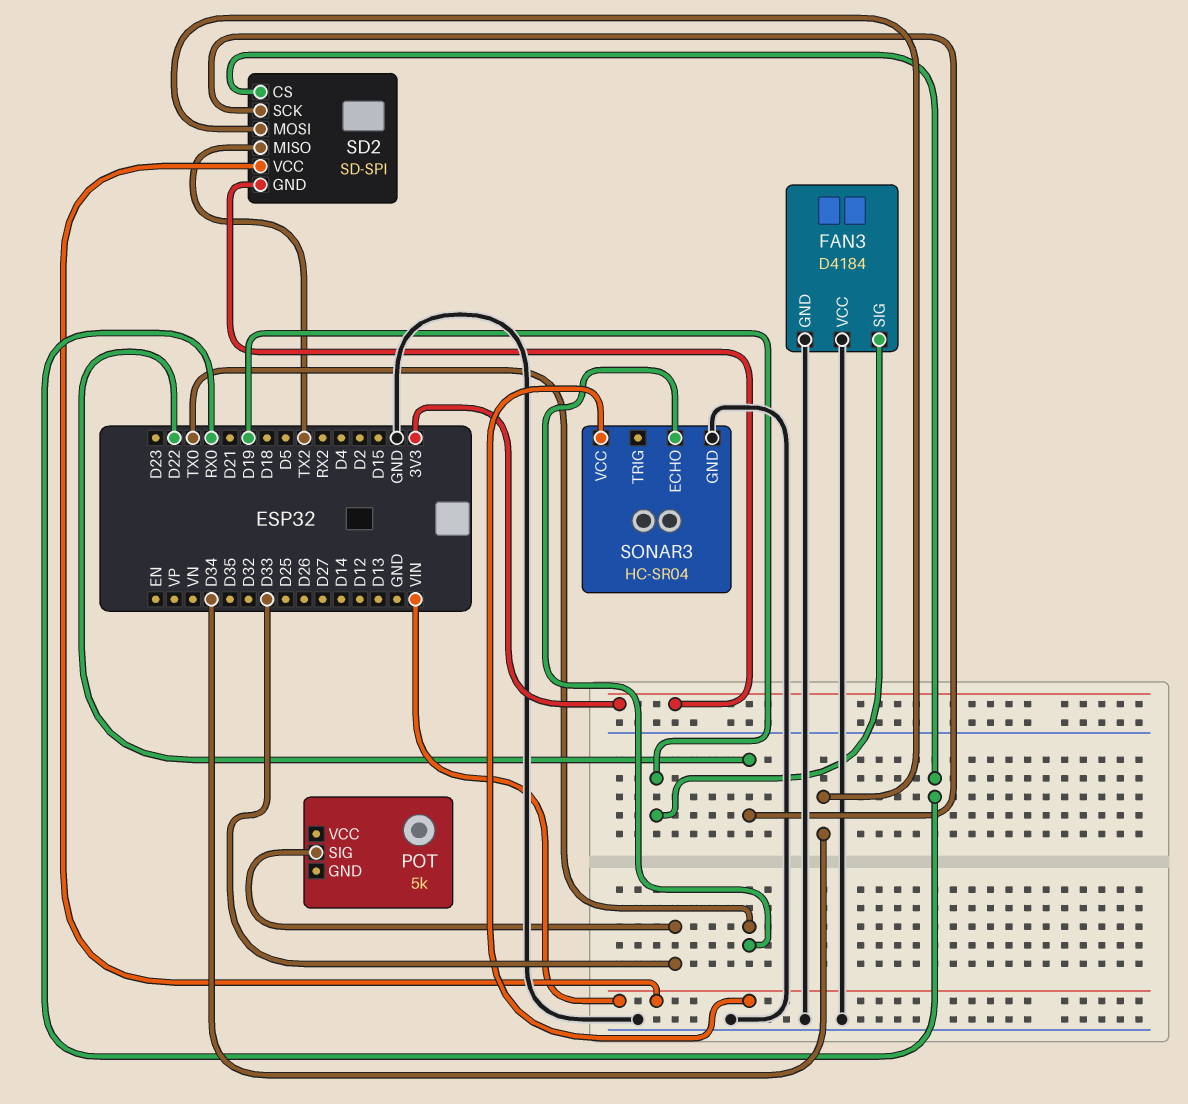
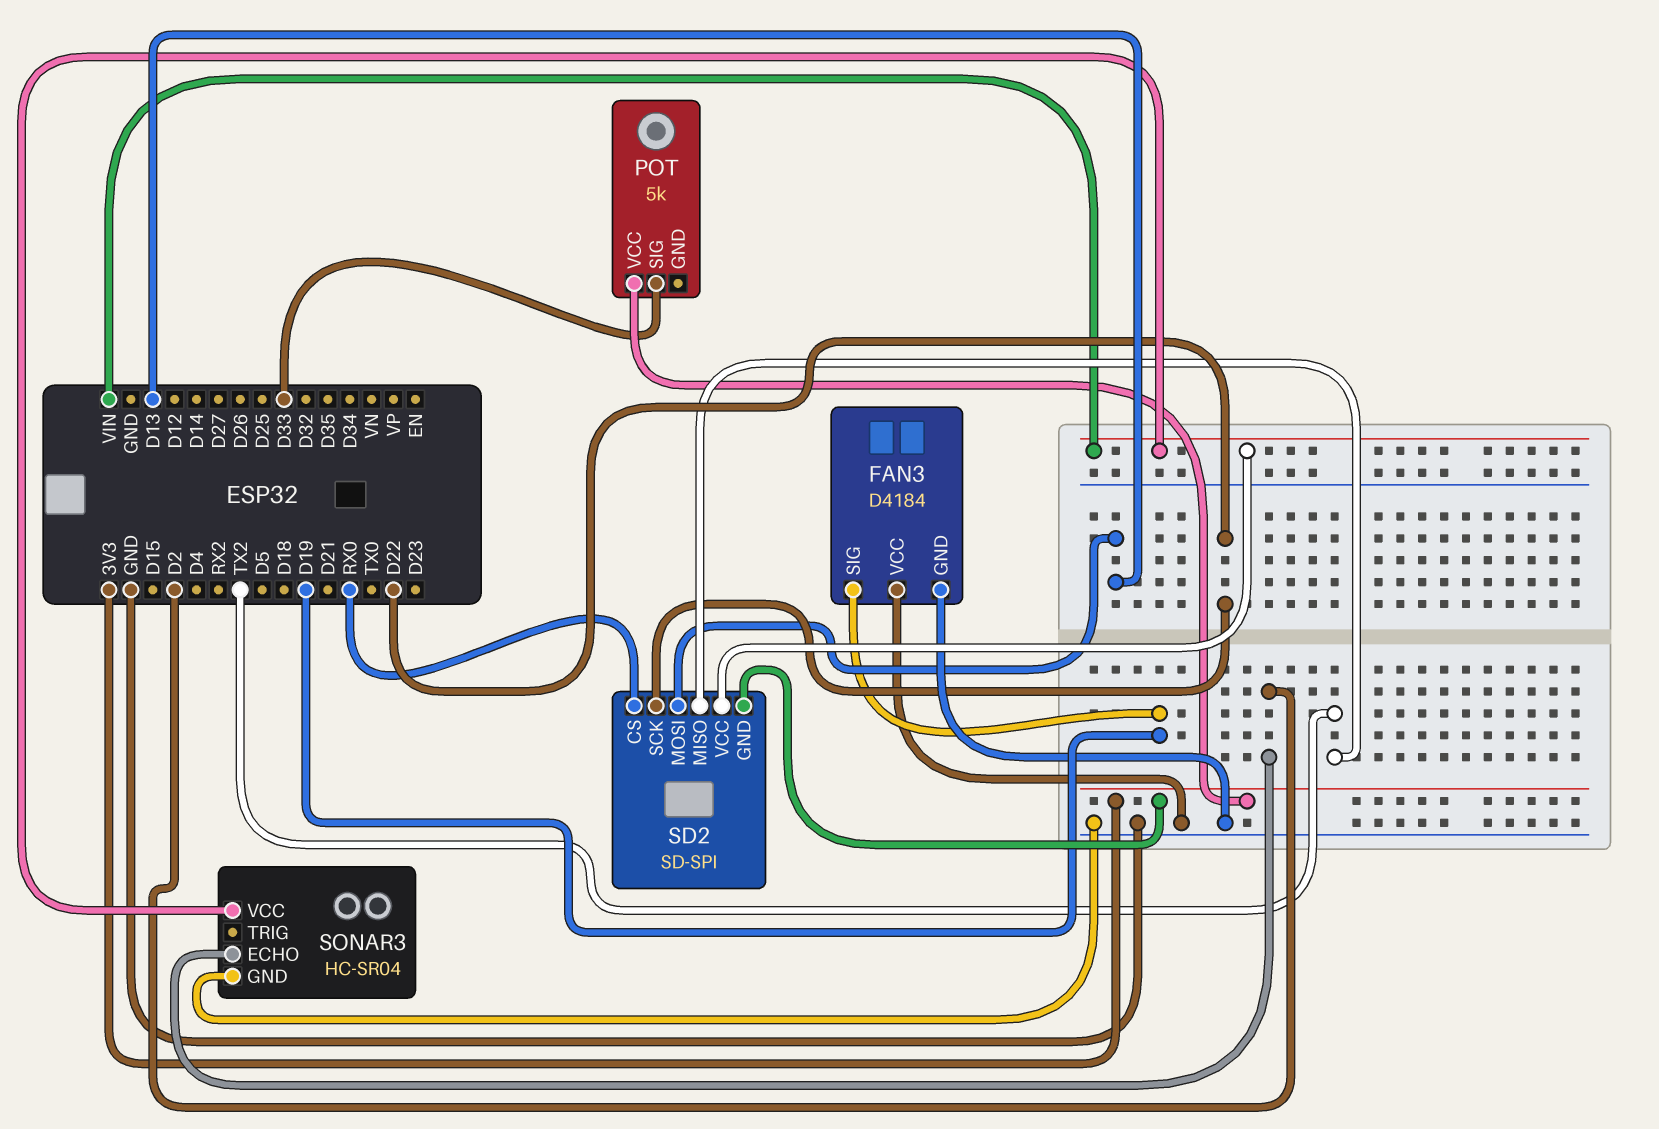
POT pin VCC: none -> 3V3
SD2 pin MOSI: D34 -> D13
SONAR3 pin ECHO: TX0 -> D2

